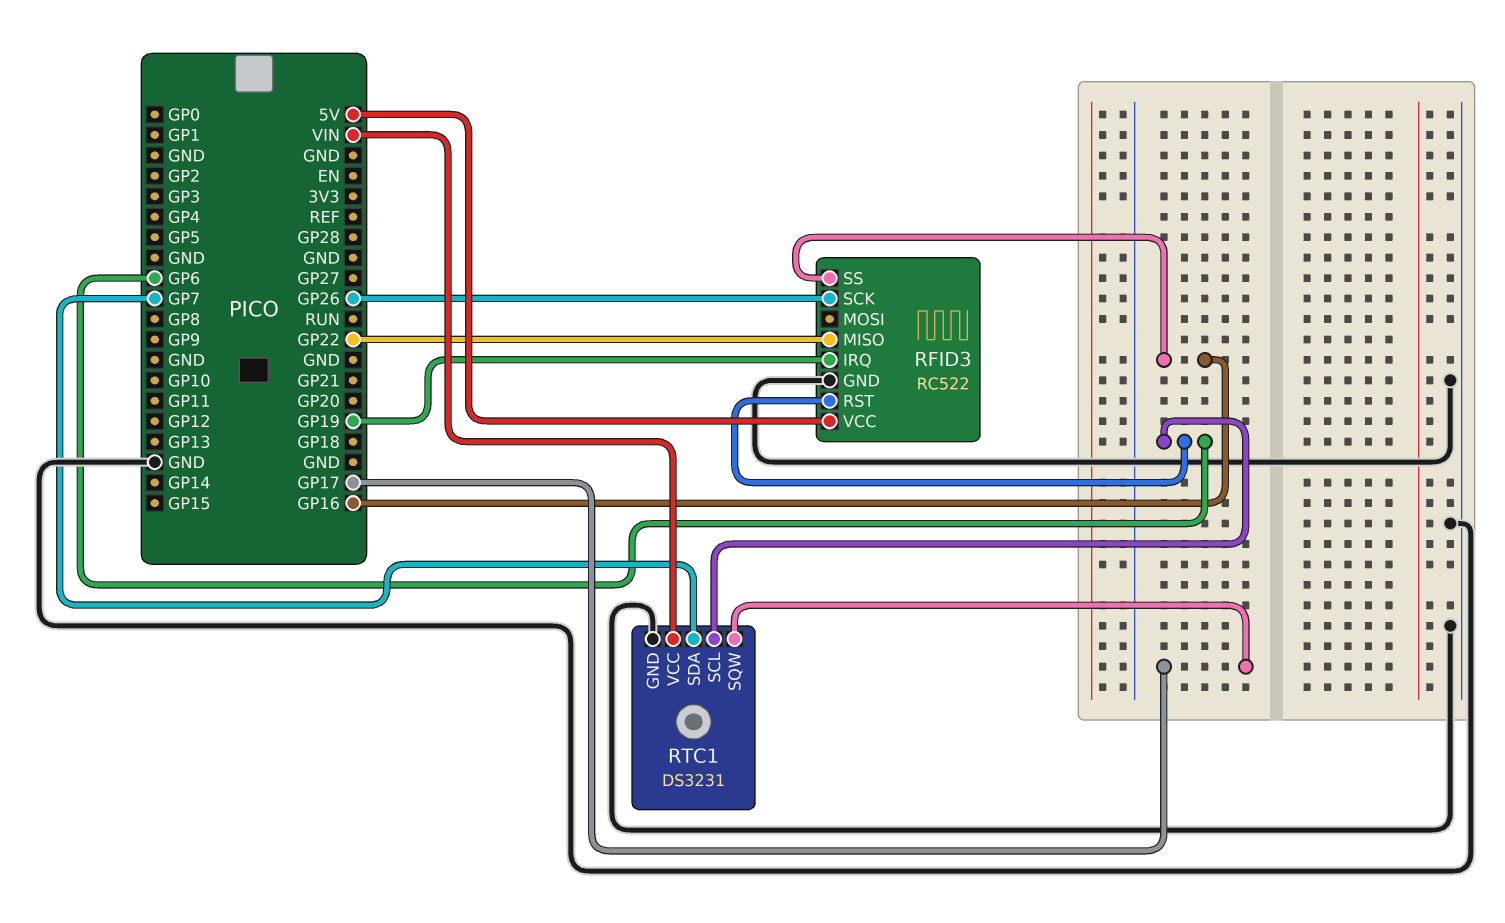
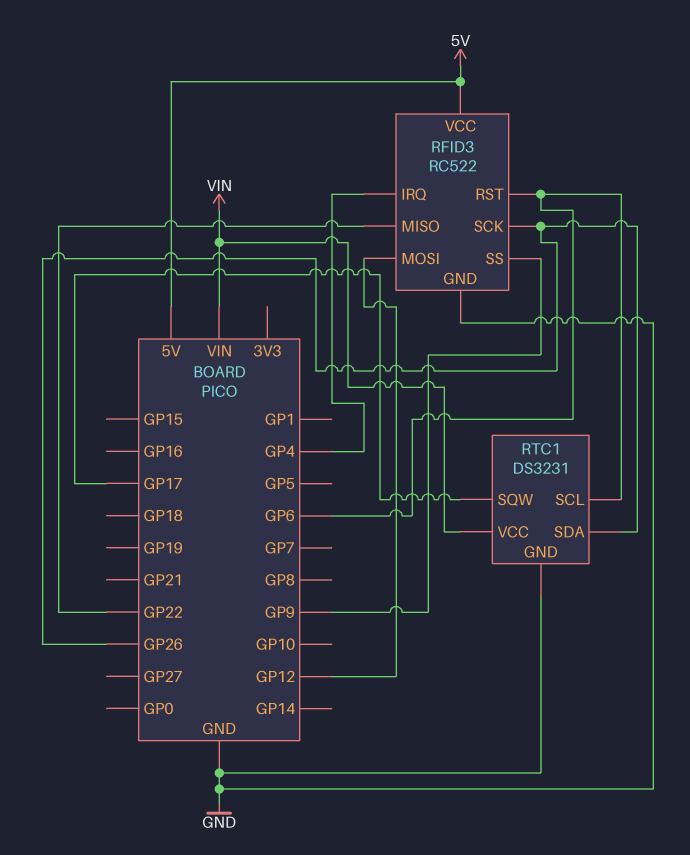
RFID3 pin IRQ: GP19 -> GP4
RFID3 pin MOSI: none -> GP12
RFID3 pin SS: GP16 -> GP9
RTC1 pin SDA: GP7 -> GP26

